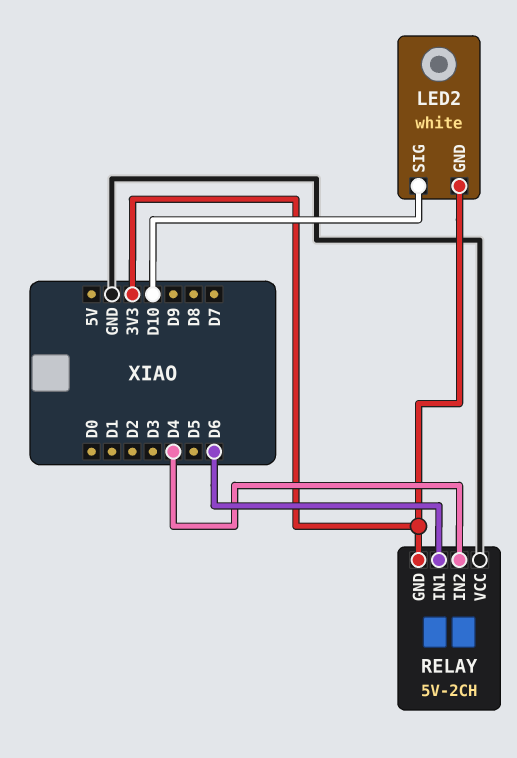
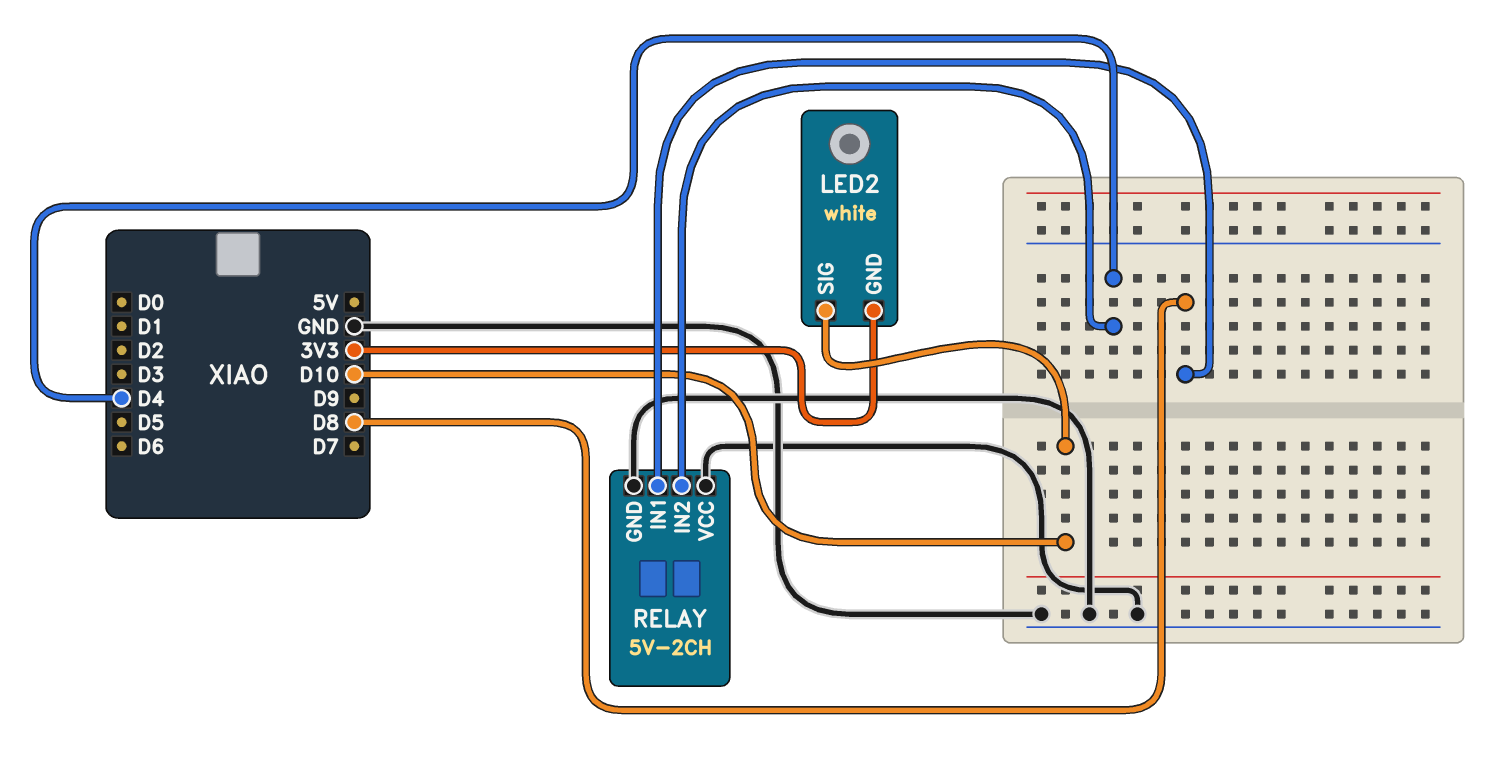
RELAY pin GND: 3V3 -> GND
RELAY pin IN1: D6 -> D8

